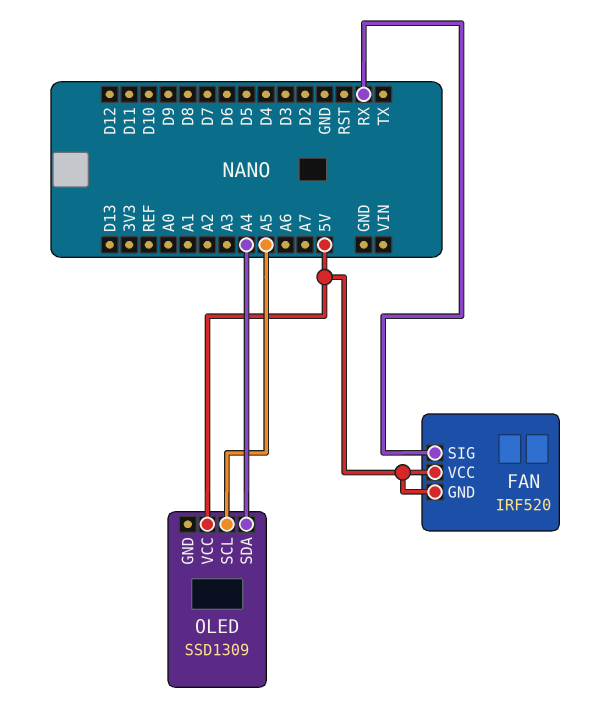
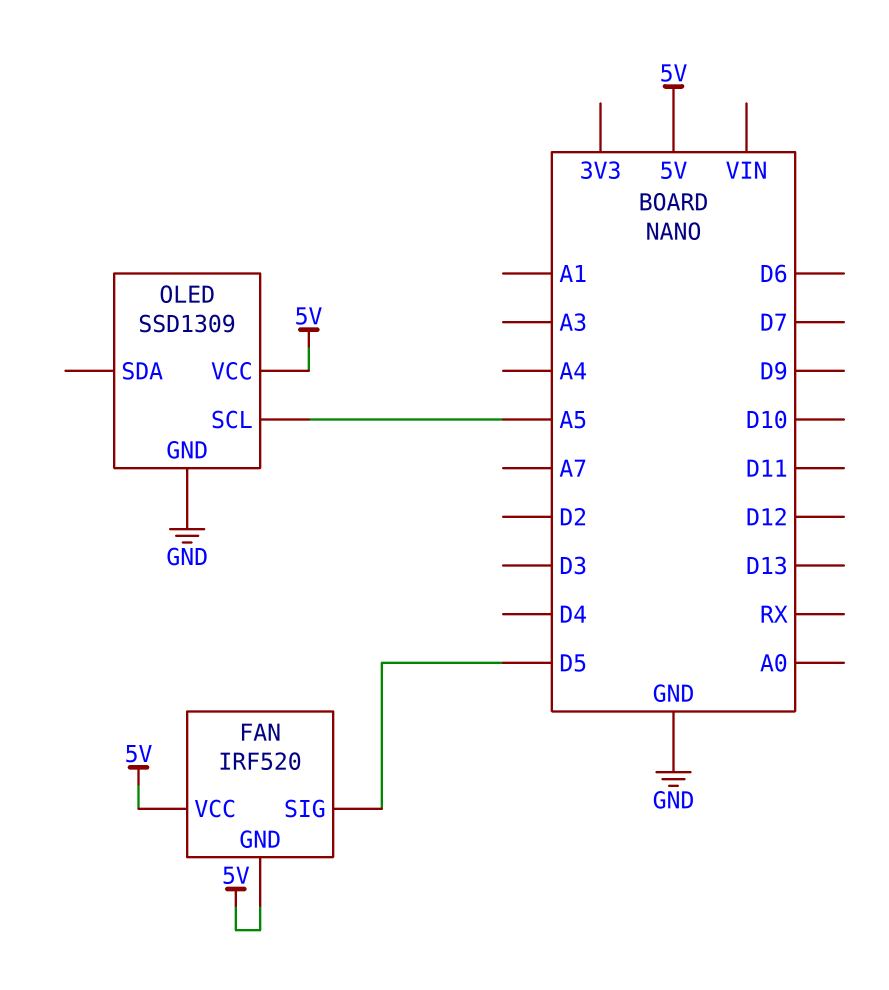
FAN pin SIG: RX -> D5
OLED pin GND: none -> GND
OLED pin SDA: A4 -> none

